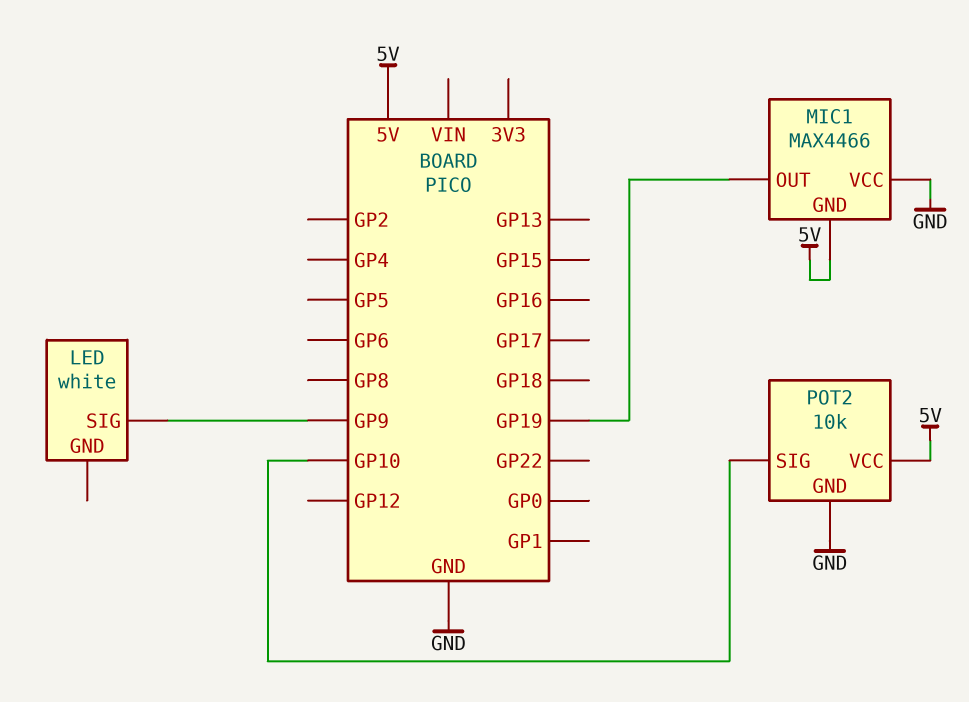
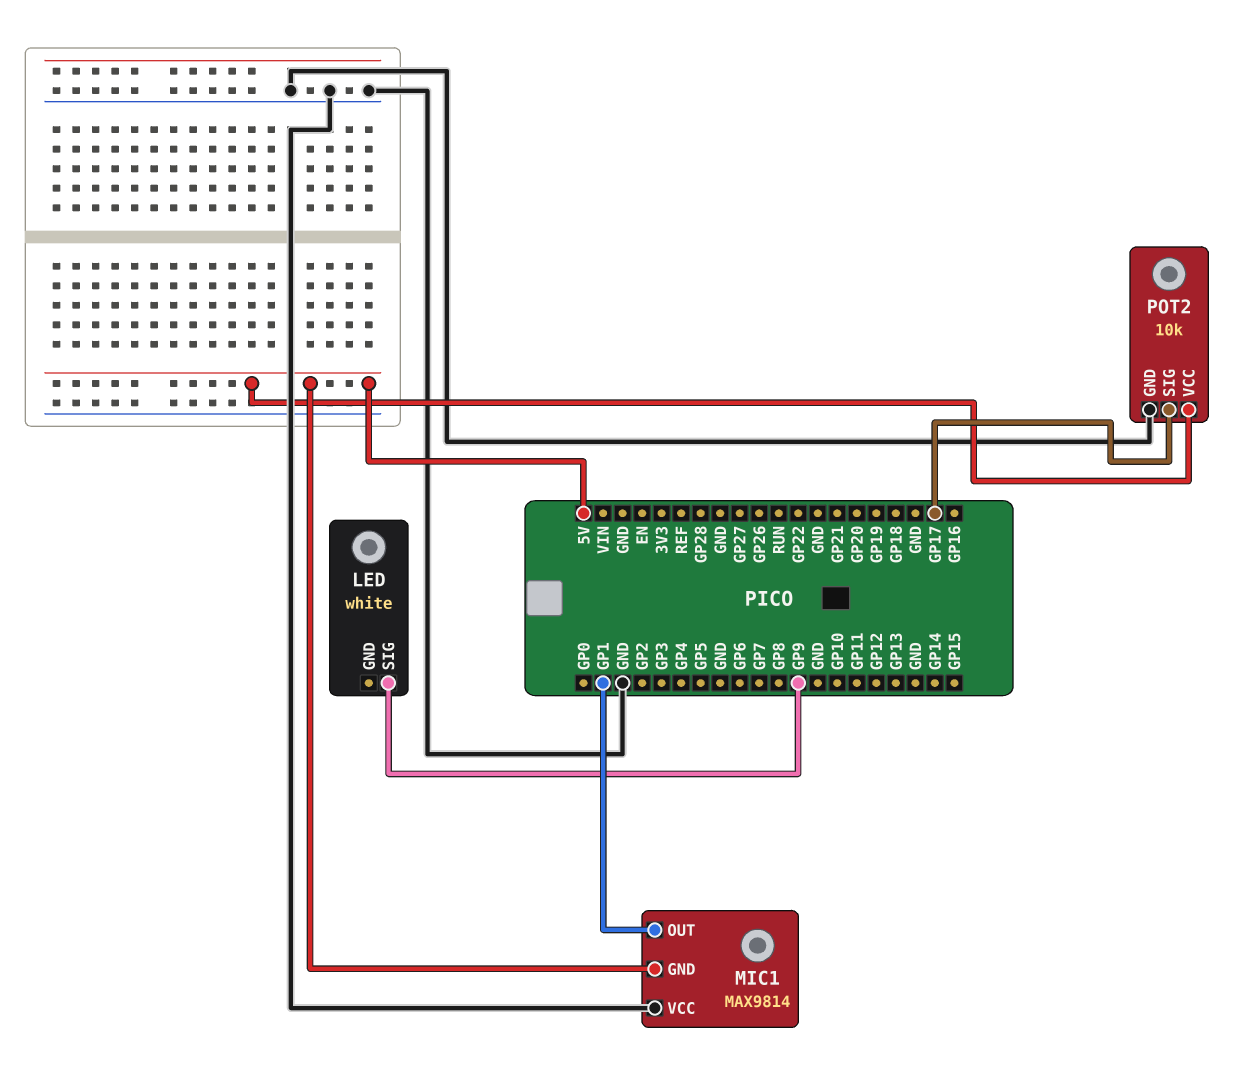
MIC1: MAX4466 -> MAX9814
MIC1 pin OUT: GP19 -> GP1
POT2 pin SIG: GP10 -> GP17

